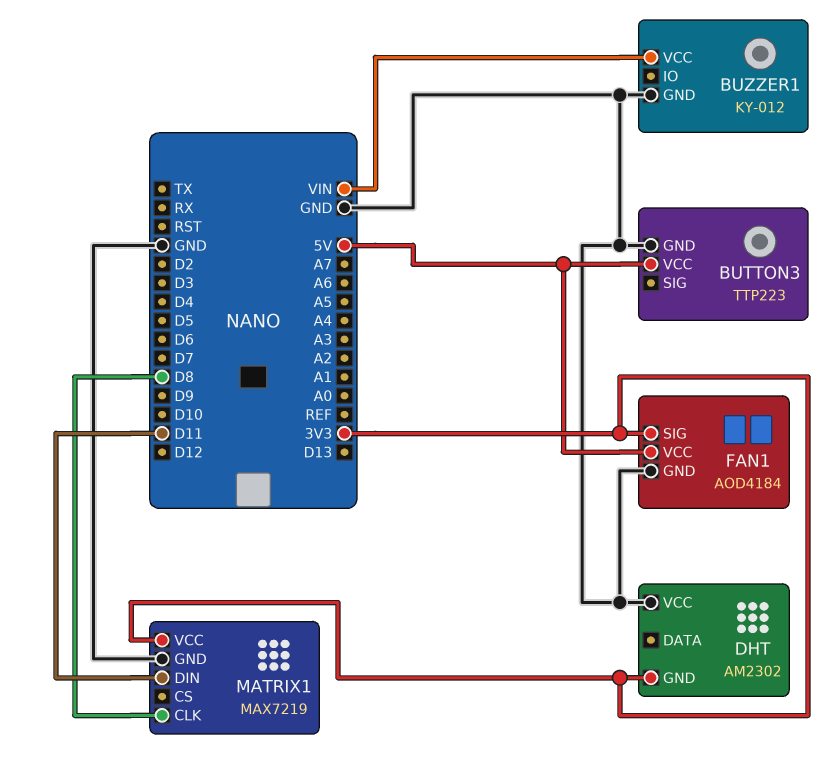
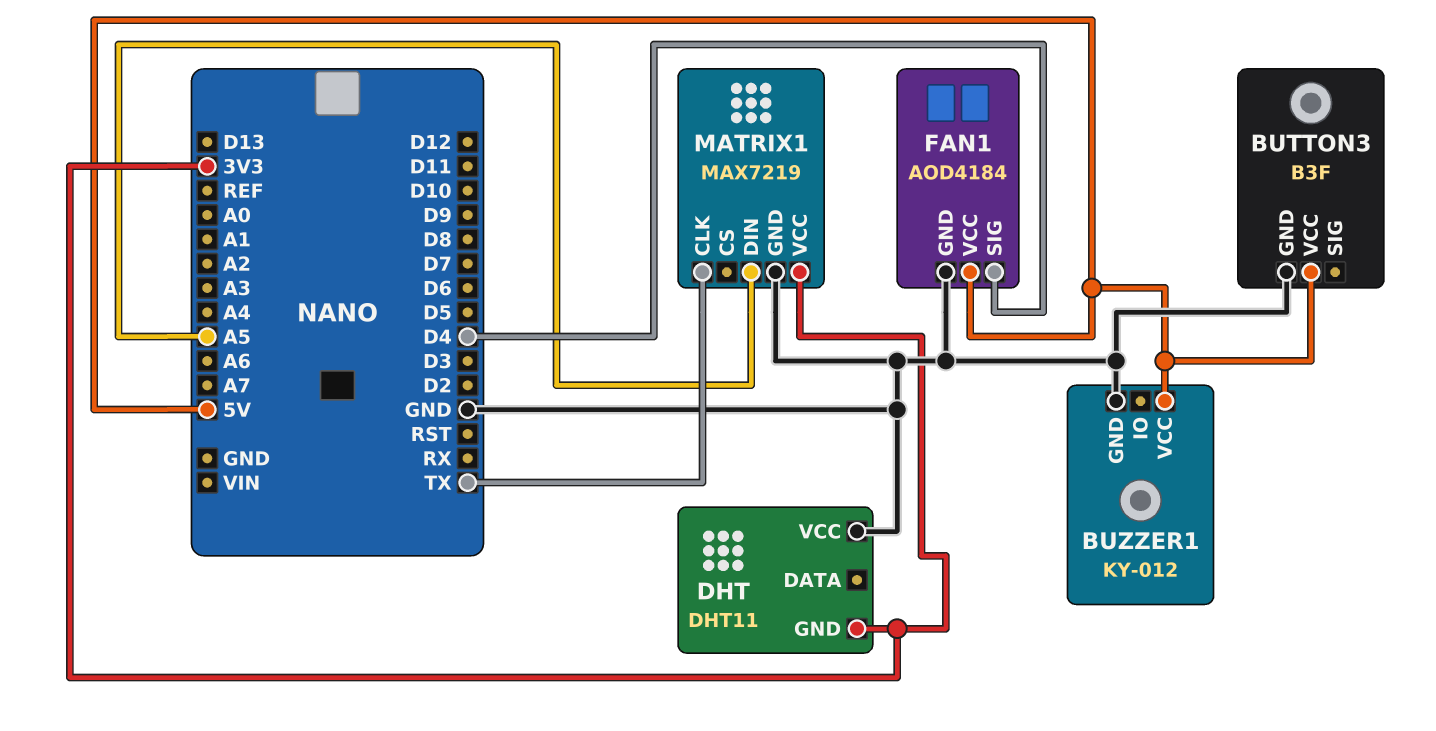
BUTTON3: TTP223 -> B3F
BUZZER1 pin VCC: VIN -> 5V
DHT: AM2302 -> DHT11
FAN1 pin SIG: 3V3 -> D4
MATRIX1 pin CLK: D8 -> TX
MATRIX1 pin DIN: D11 -> A5

